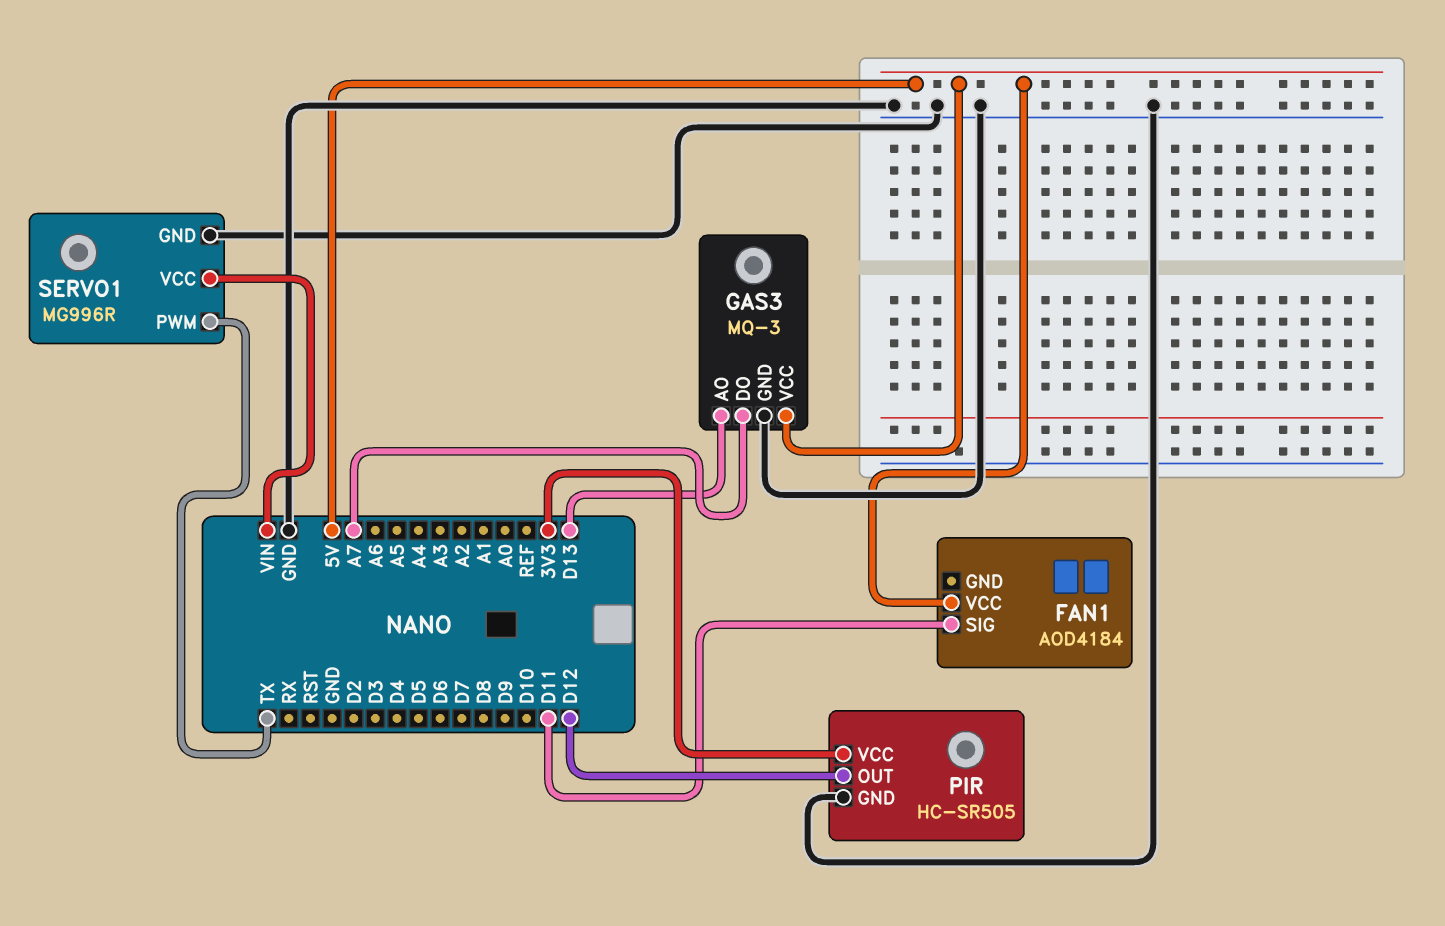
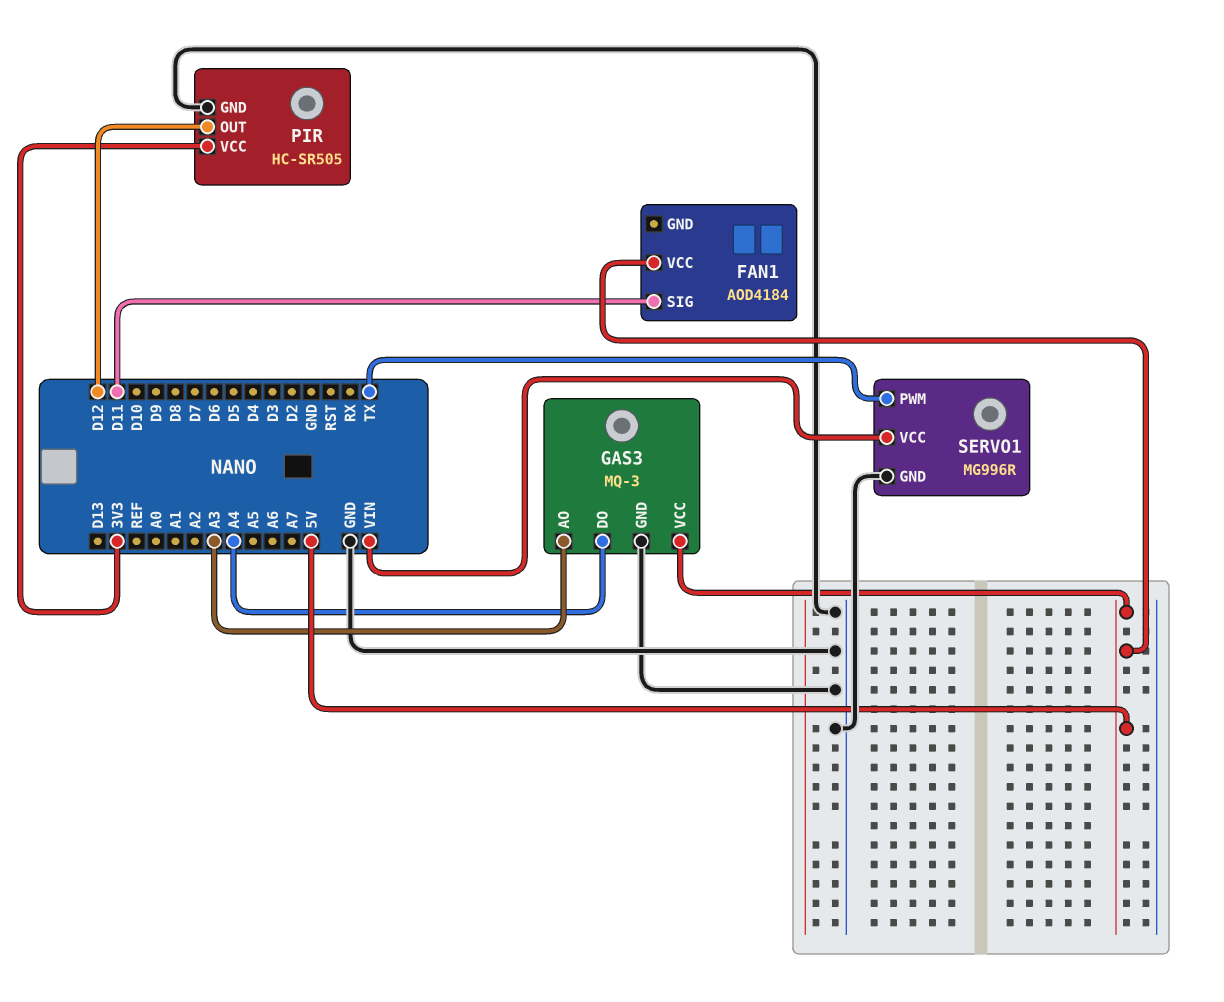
GAS3 pin AO: D13 -> A3
GAS3 pin DO: A7 -> A4

